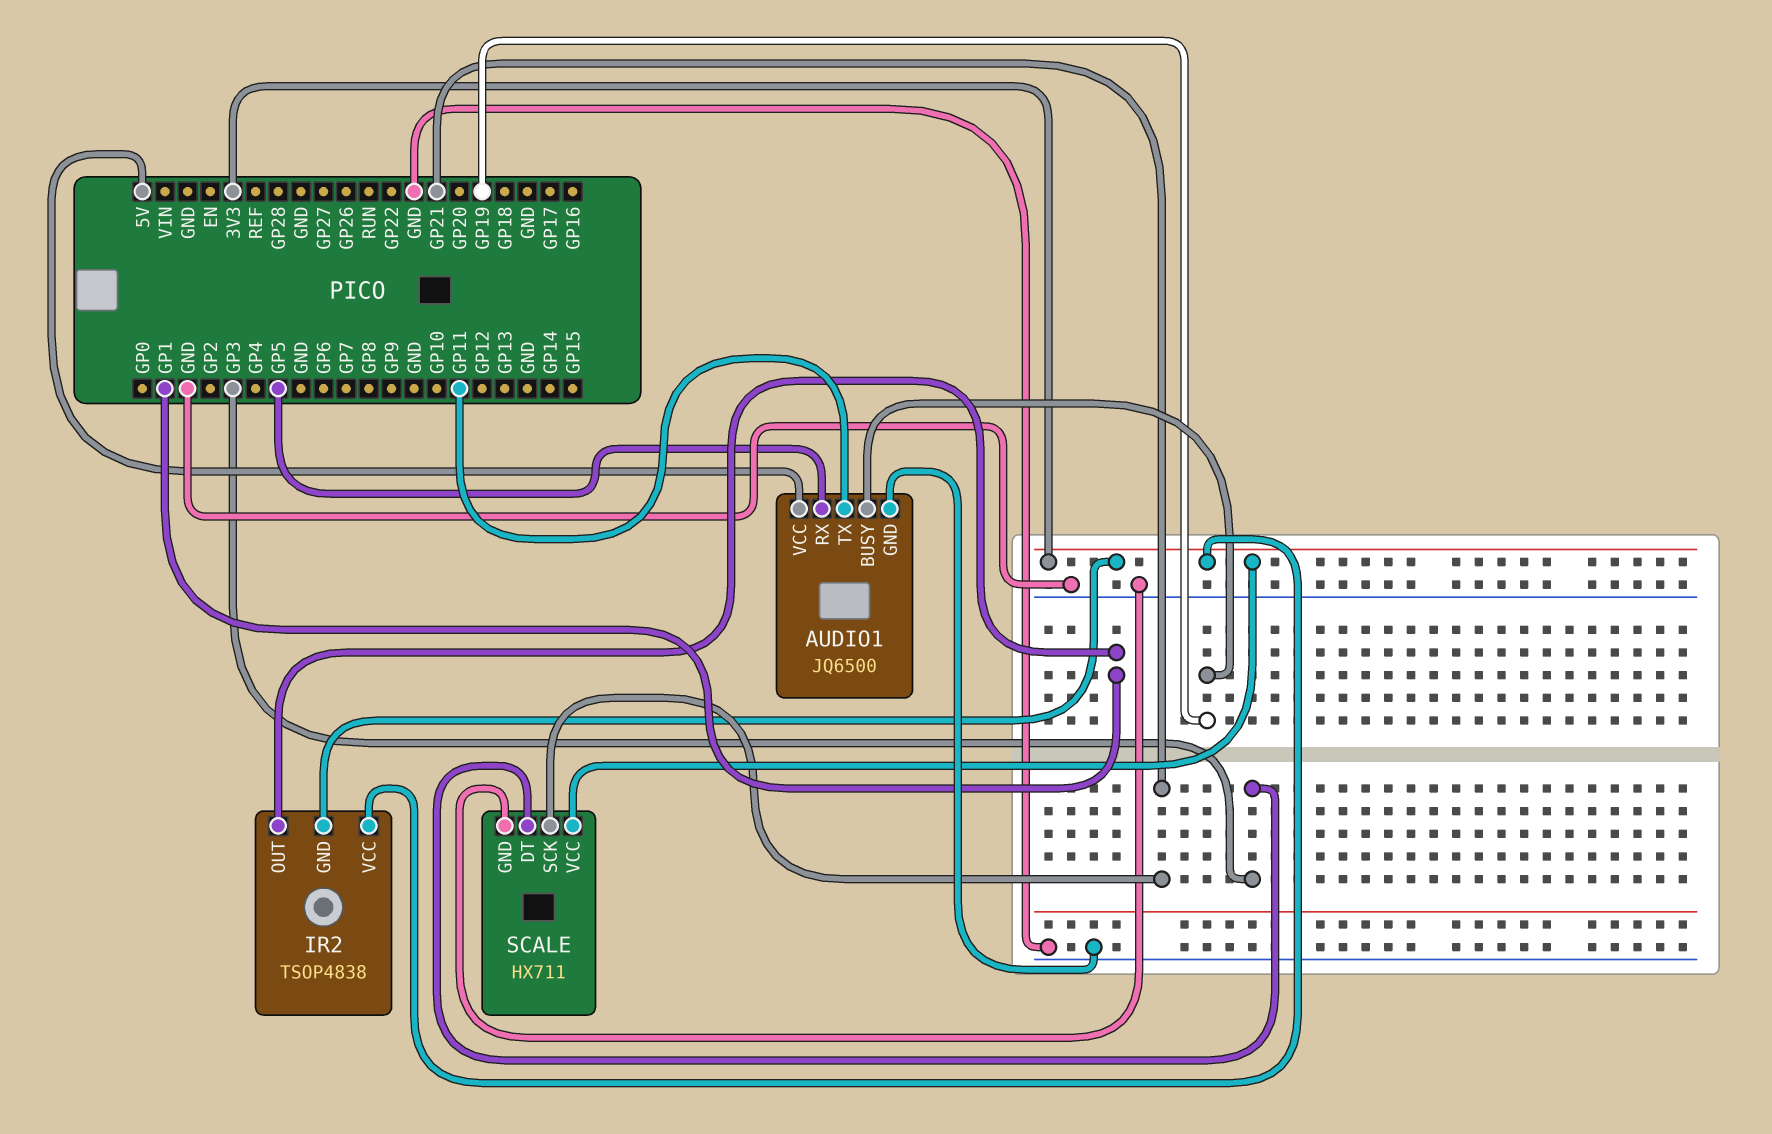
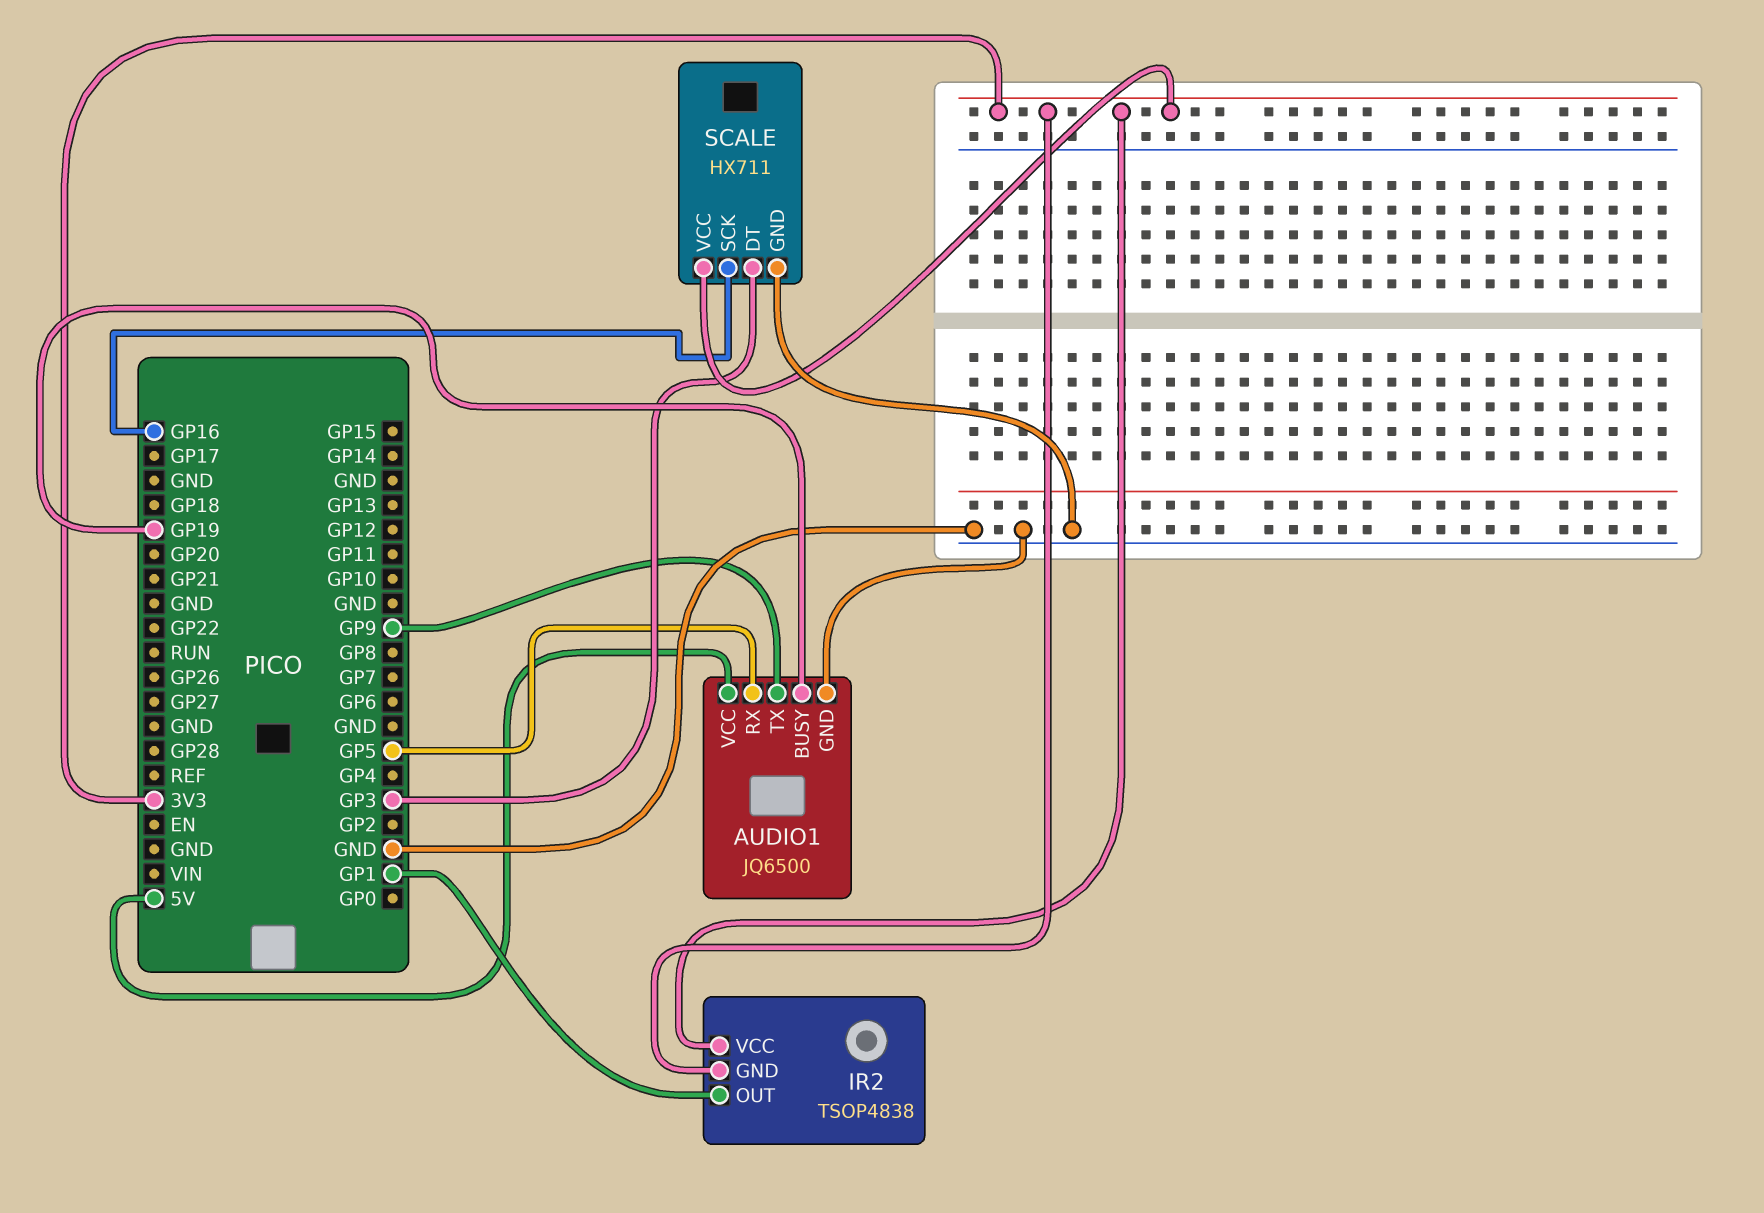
AUDIO1 pin TX: GP11 -> GP9
SCALE pin SCK: GP21 -> GP16

